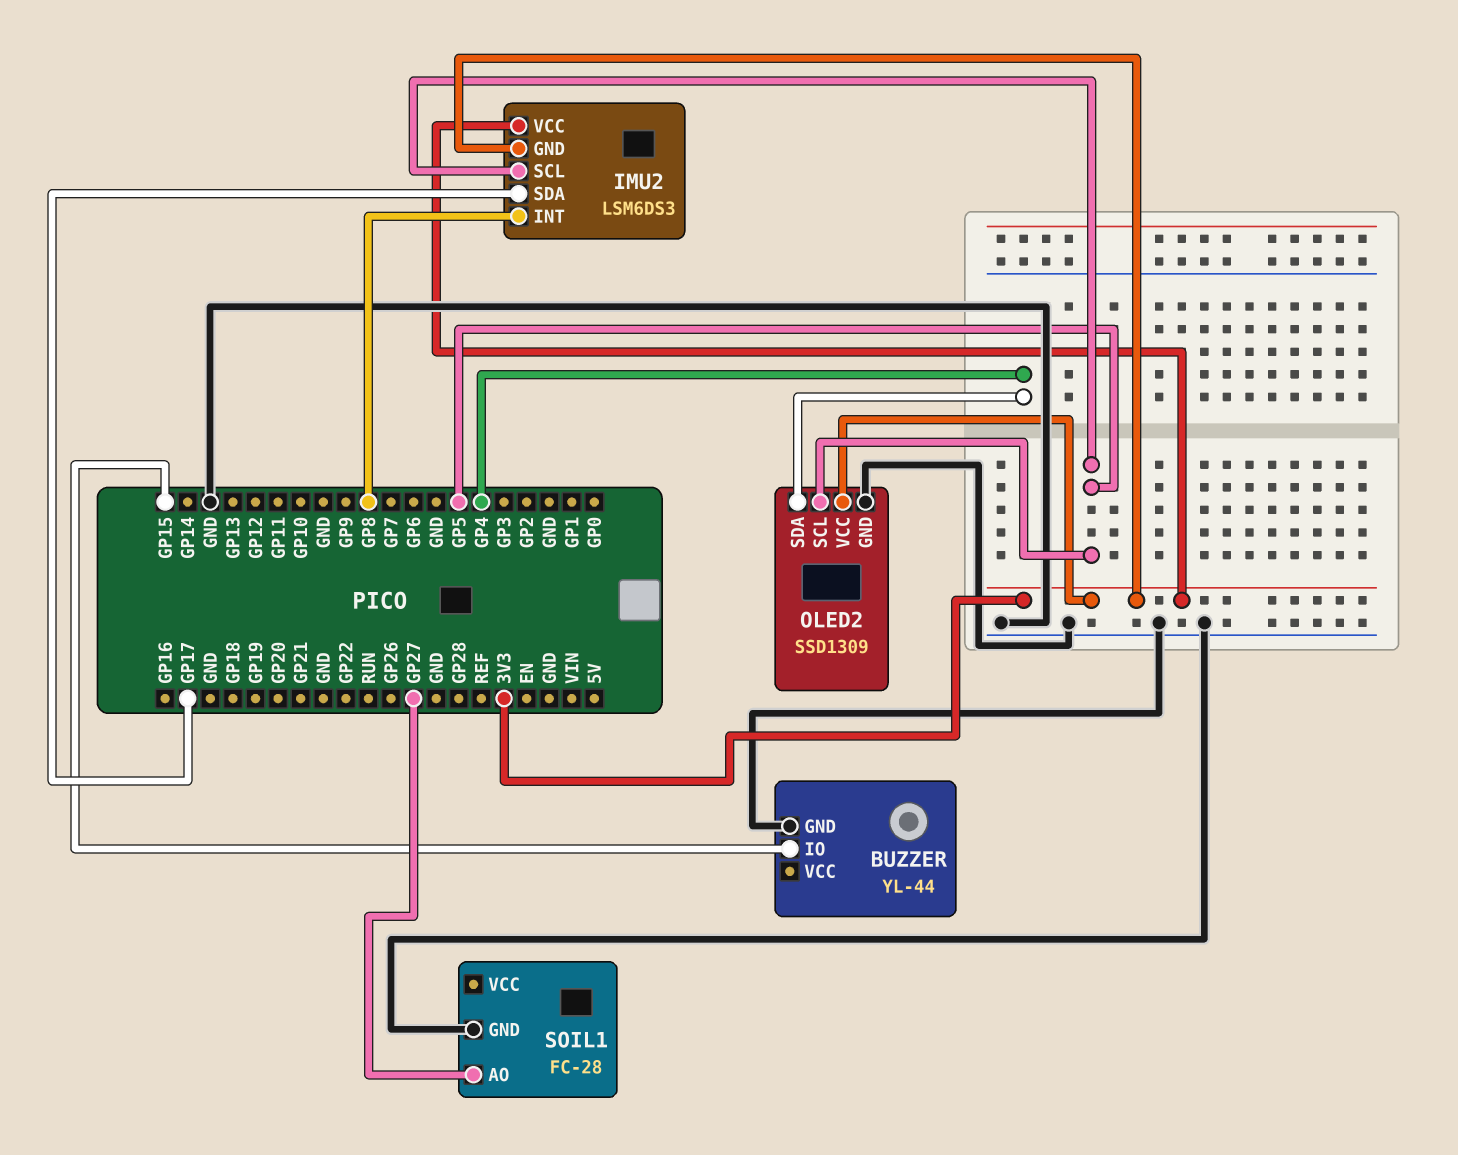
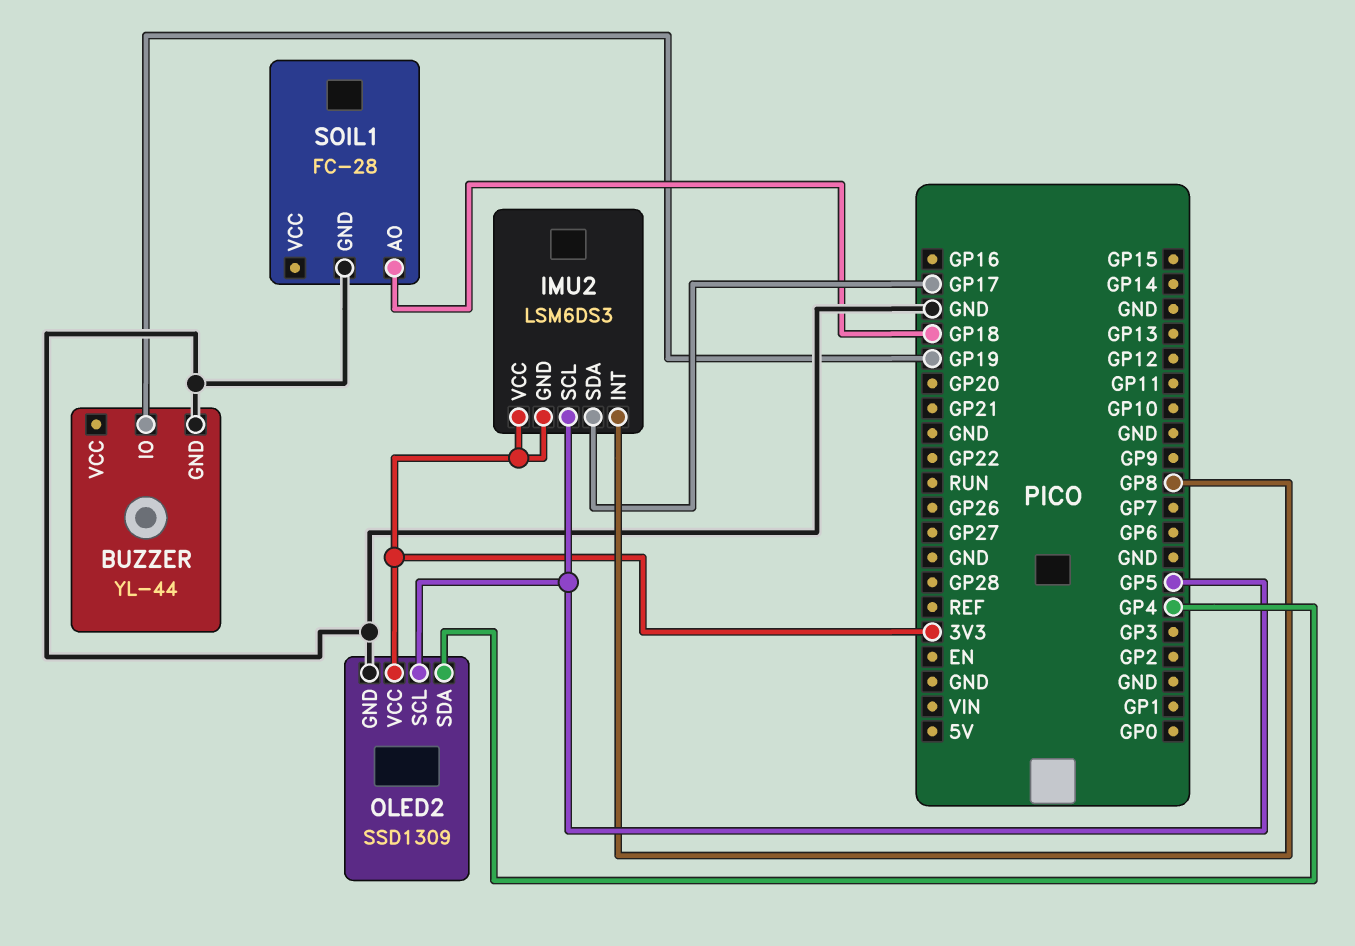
BUZZER pin IO: GP15 -> GP19
SOIL1 pin AO: GP27 -> GP18

